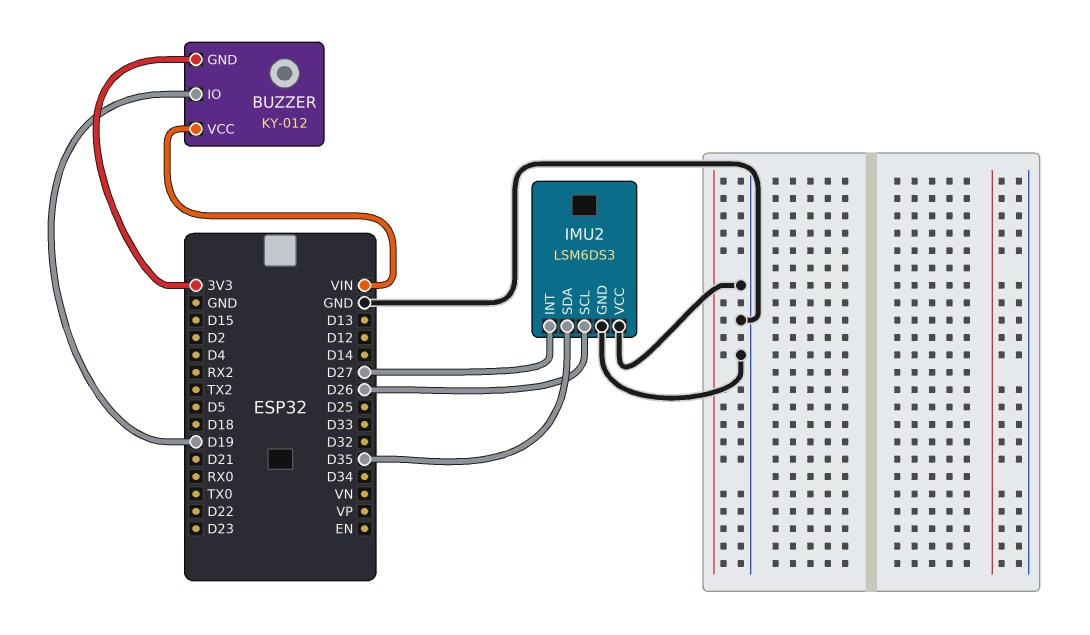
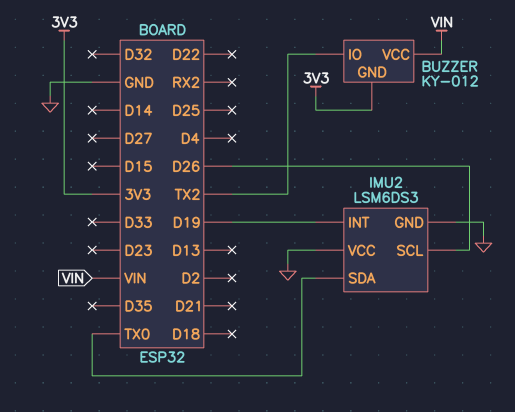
BUZZER pin IO: D19 -> TX2
IMU2 pin INT: D27 -> D19
IMU2 pin SDA: D35 -> TX0

